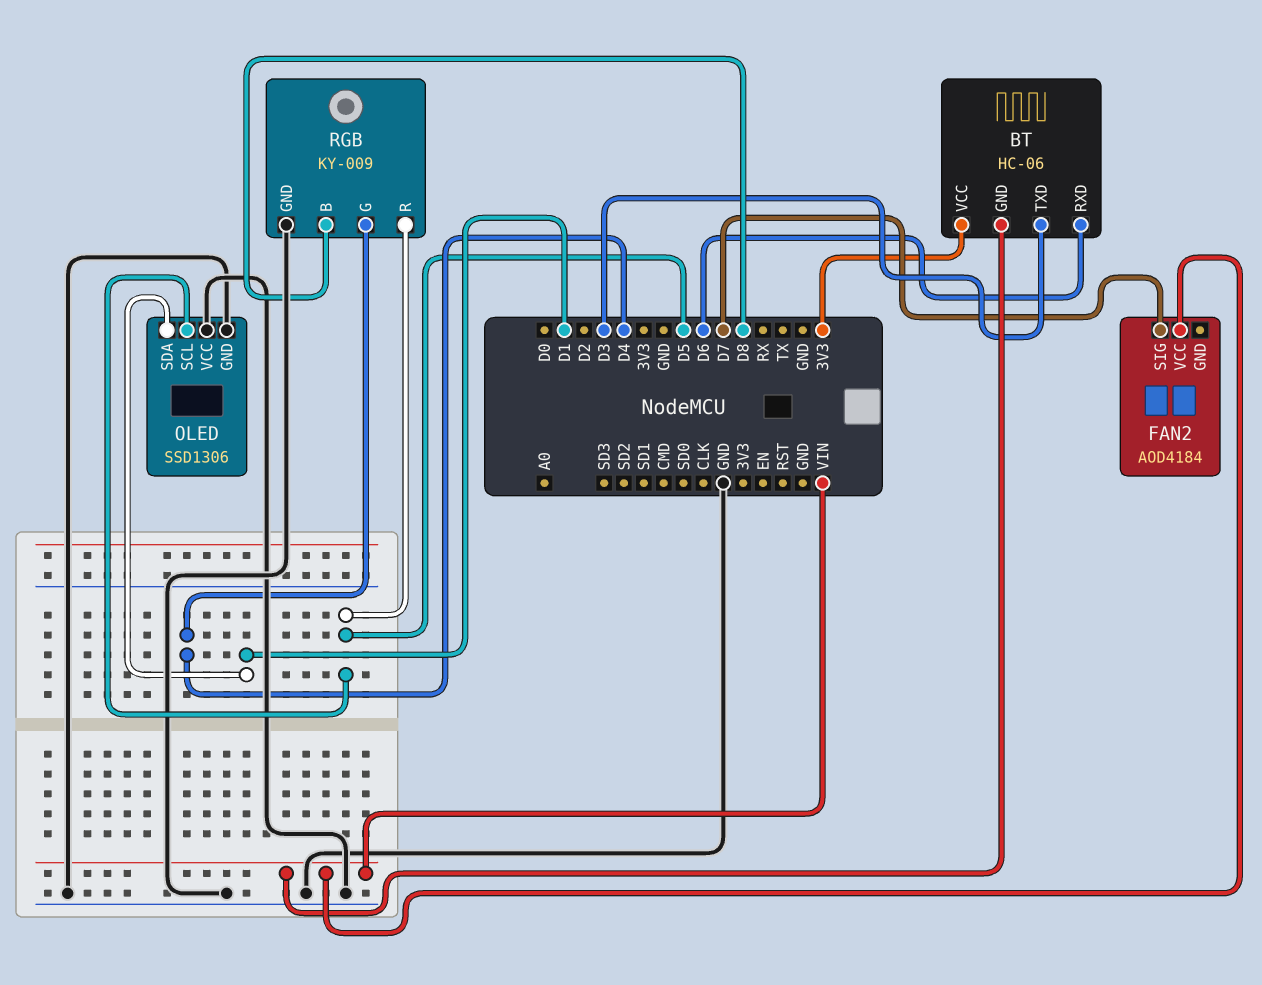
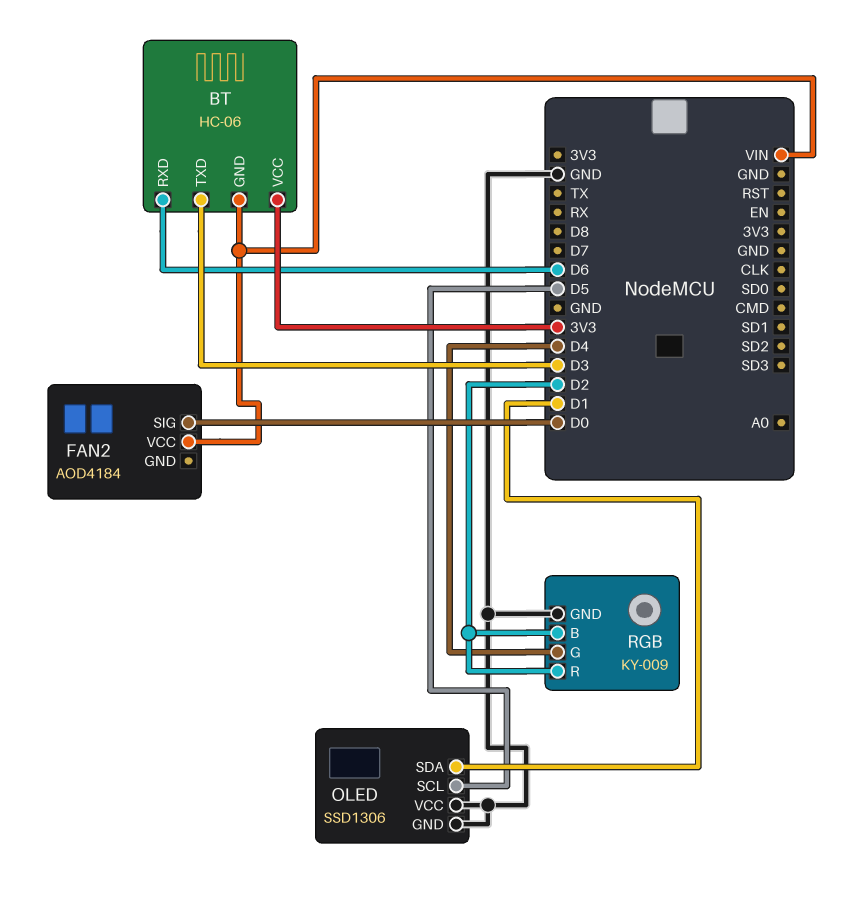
FAN2 pin SIG: D7 -> D0
RGB pin B: D8 -> D2
RGB pin R: D5 -> D2

